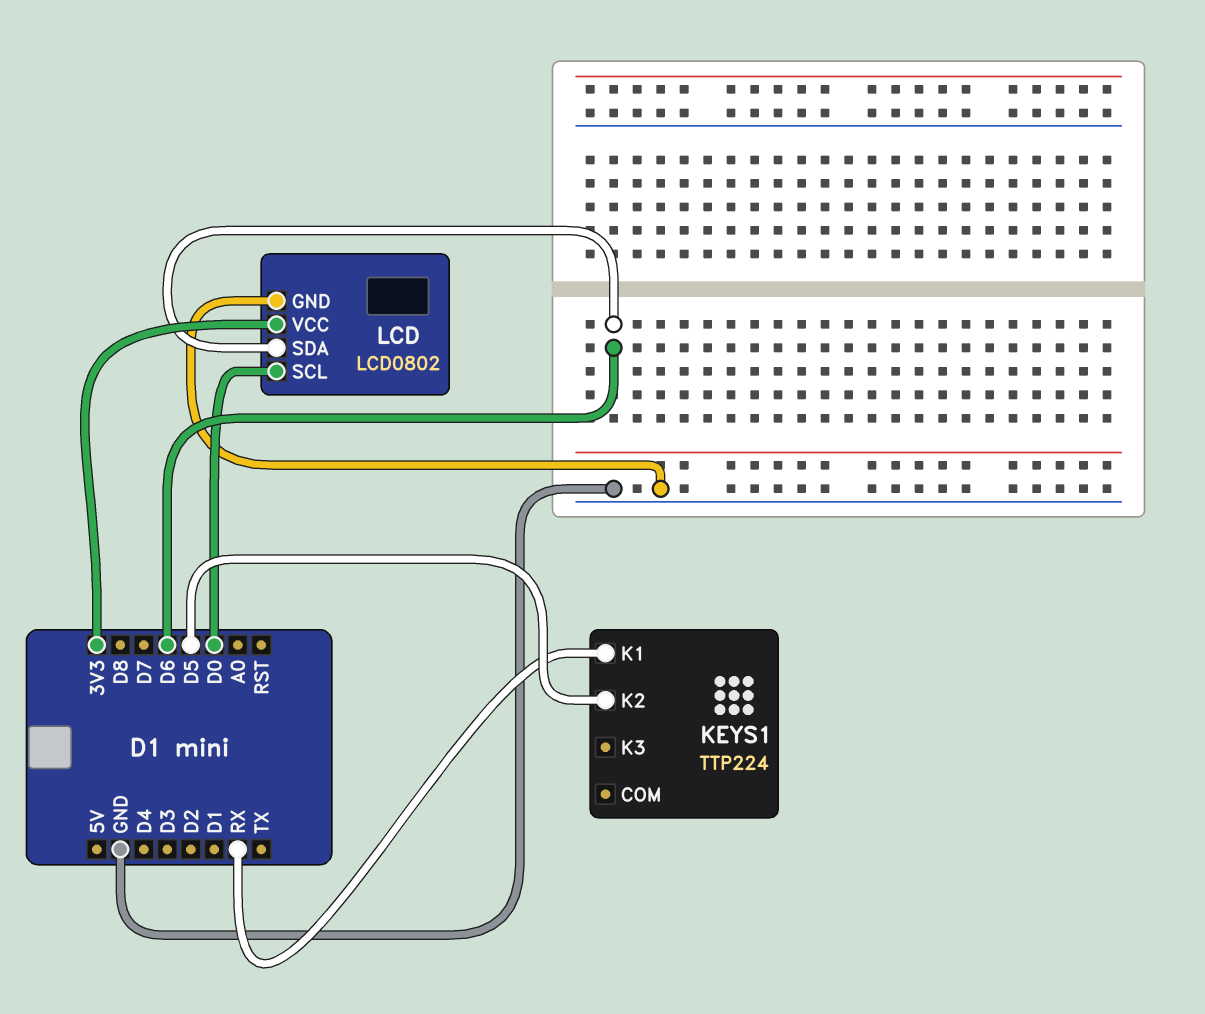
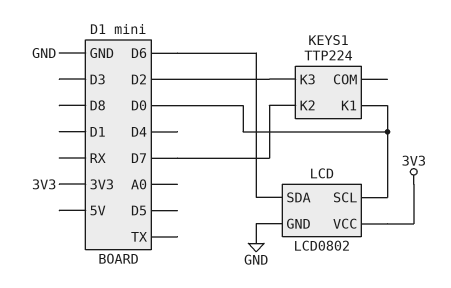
KEYS1 pin K1: RX -> D0
KEYS1 pin K2: D5 -> D7
KEYS1 pin K3: none -> D2

